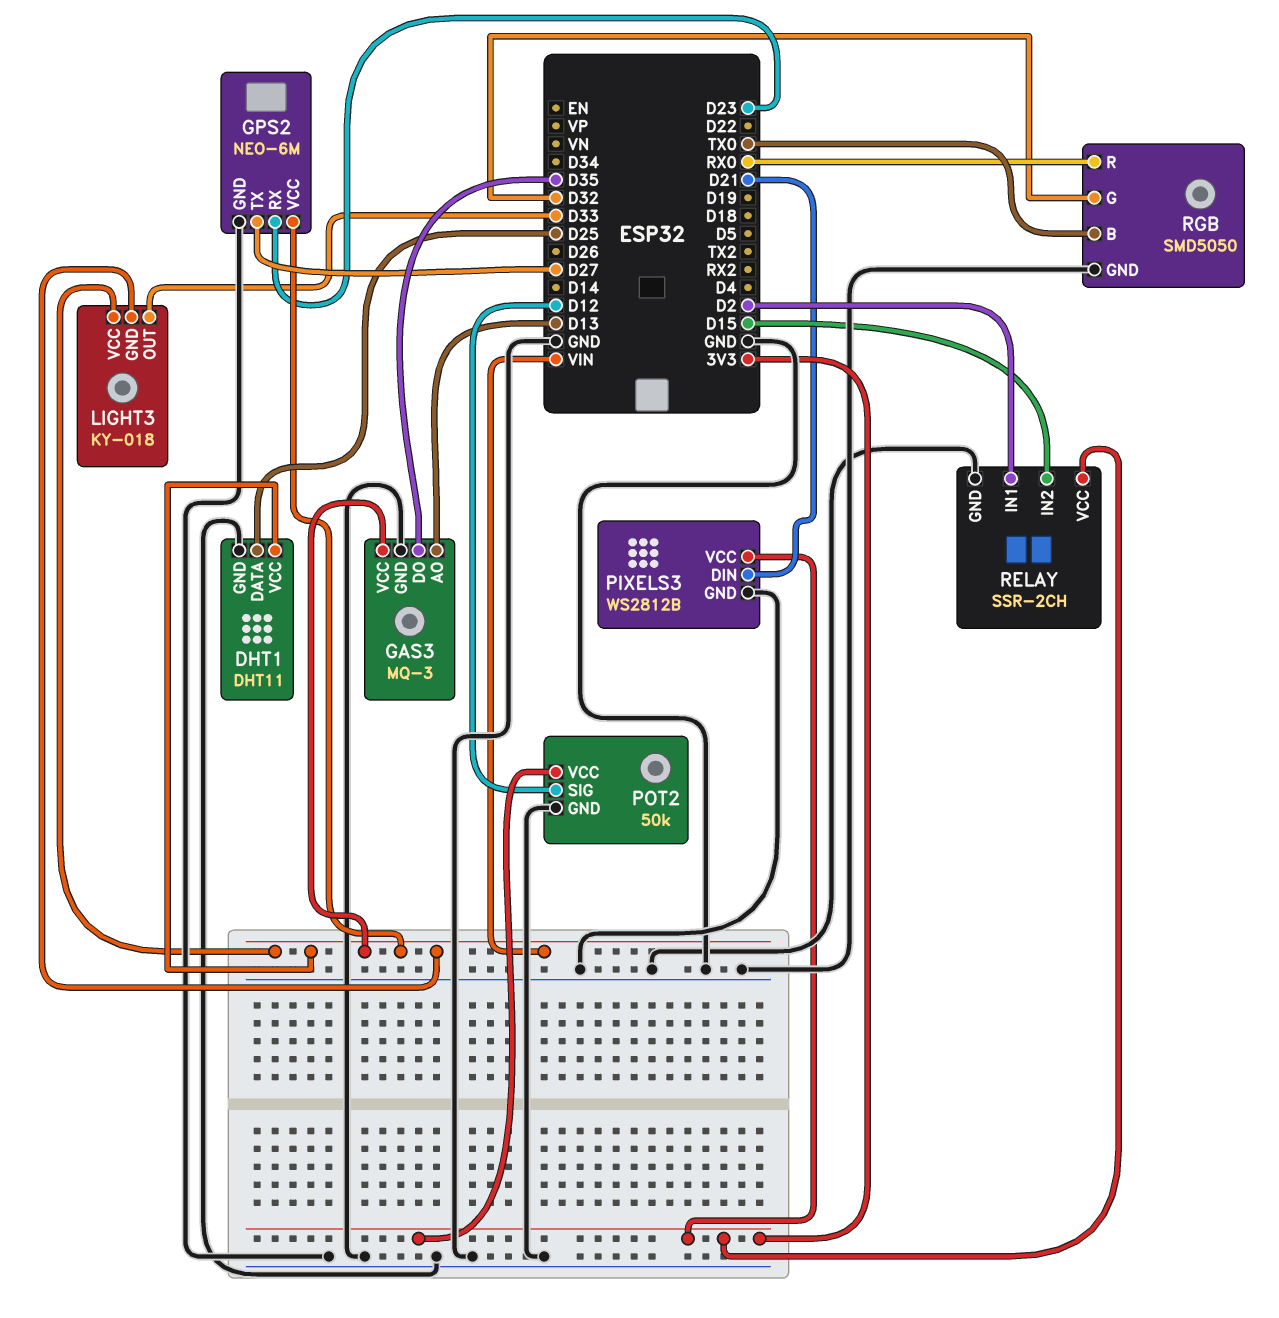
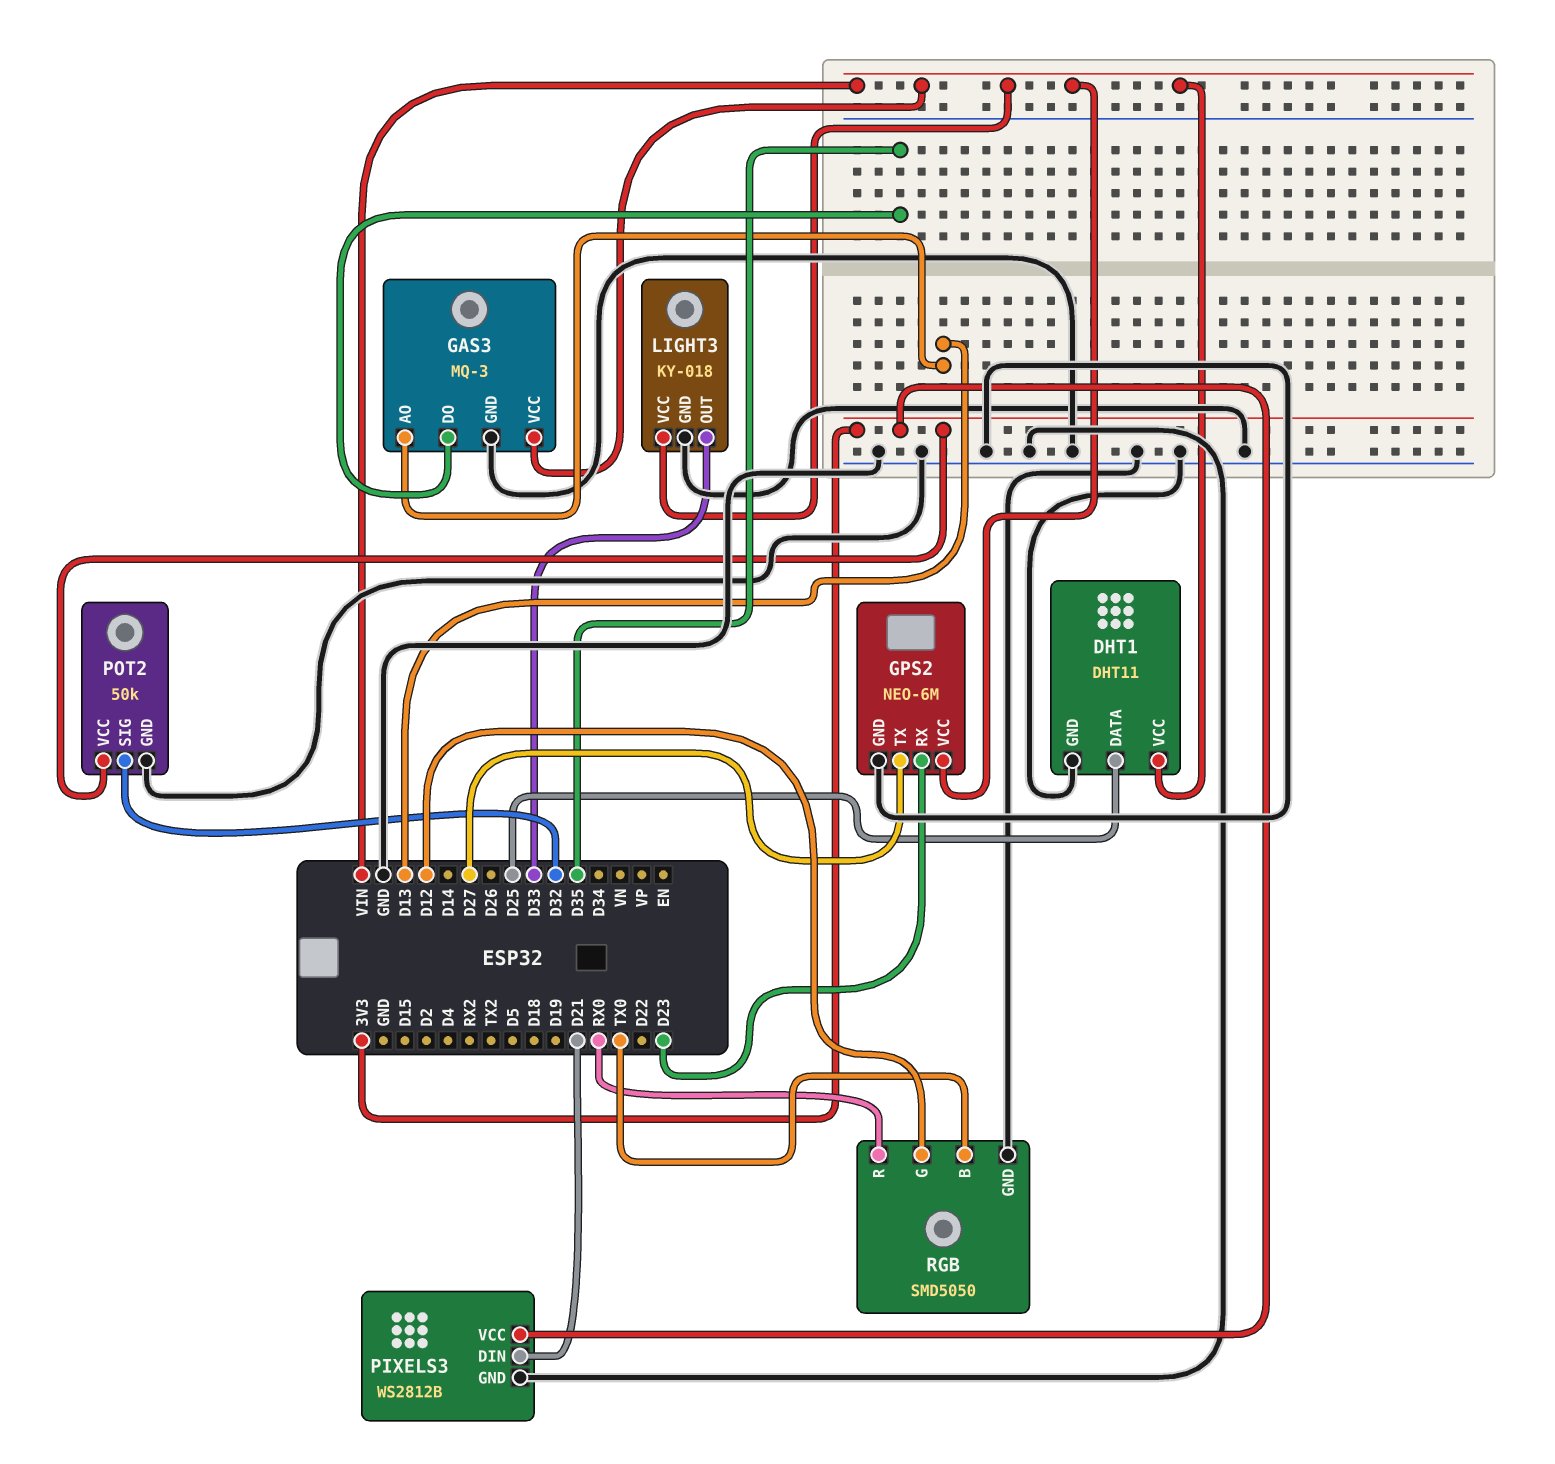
LIGHT3 pin GND: VIN -> GND
POT2 pin SIG: D12 -> D32
RELAY: SSR-2CH -> none
RELAY pin GND: GND -> none
RELAY pin IN1: D2 -> none
RELAY pin IN2: D15 -> none
RELAY pin VCC: 3V3 -> none
RGB pin G: D32 -> D12

